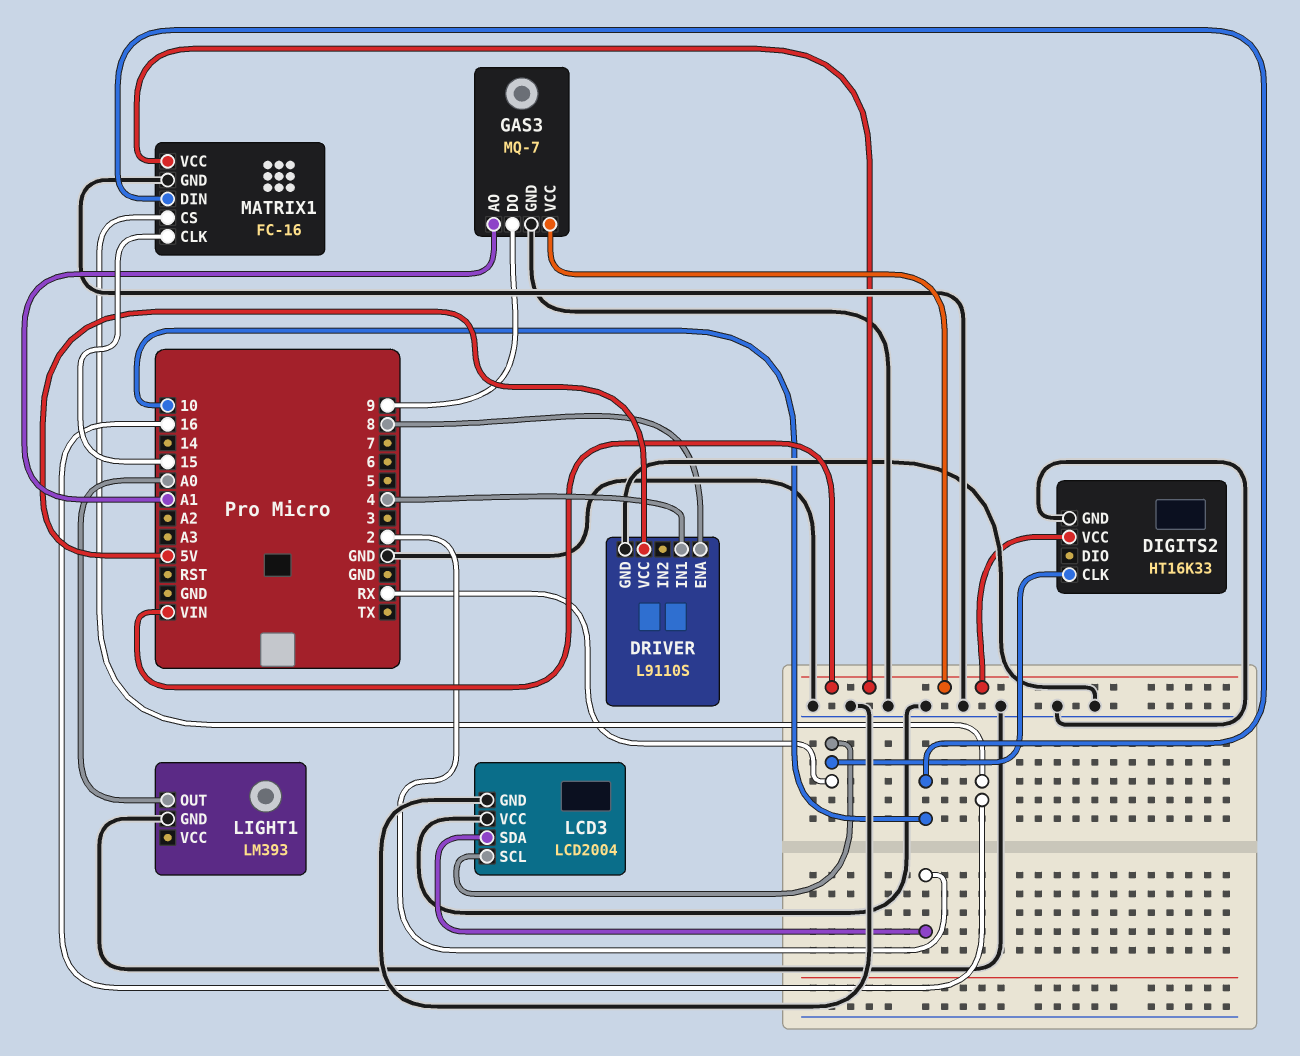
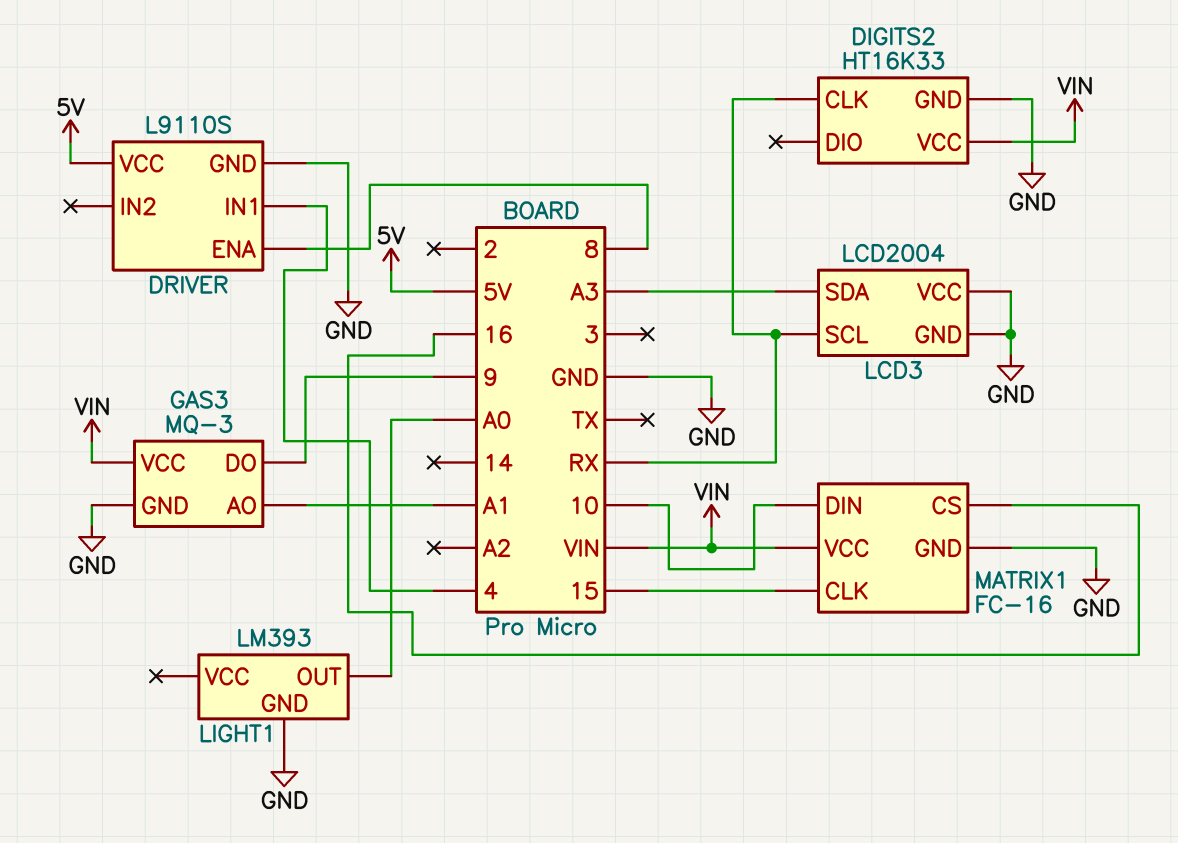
GAS3: MQ-7 -> MQ-3
LCD3 pin SDA: 2 -> A3

